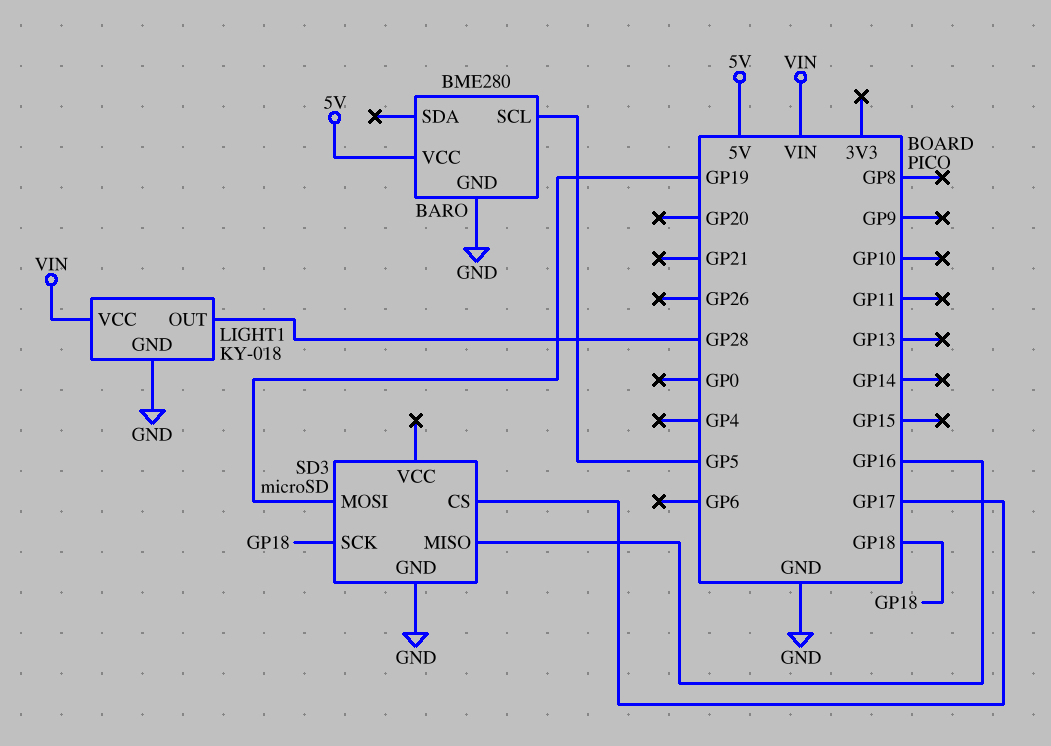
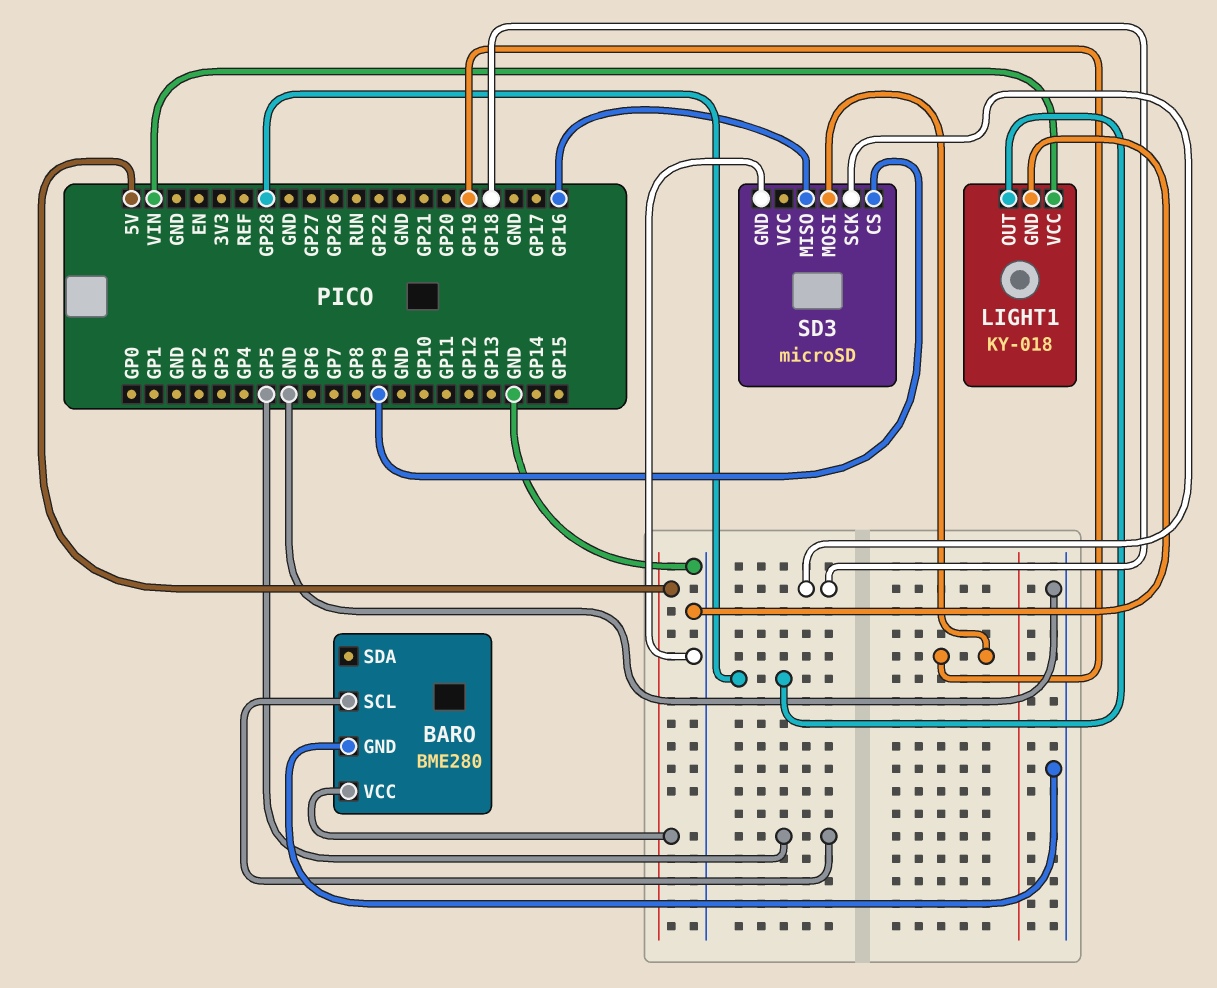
SD3 pin CS: GP17 -> GP9

